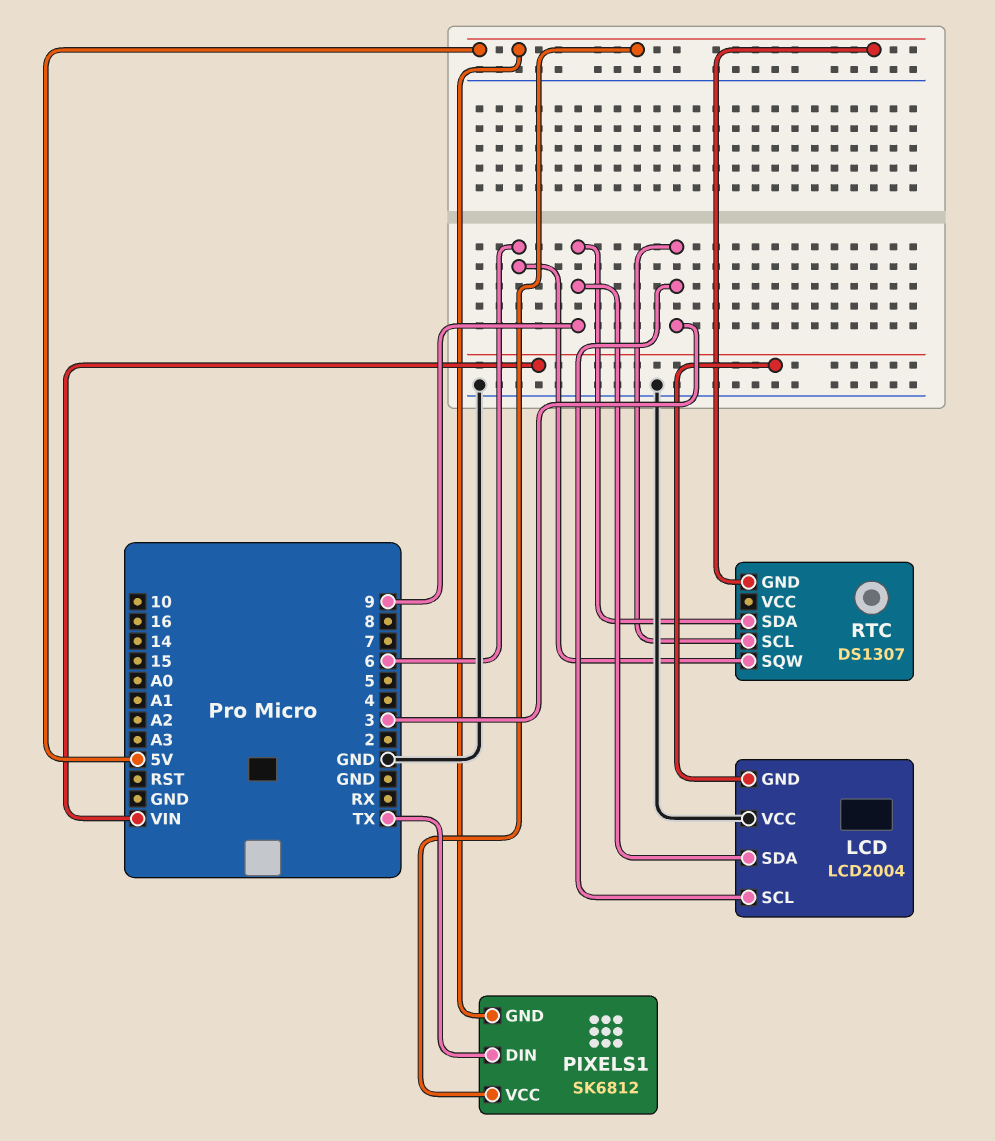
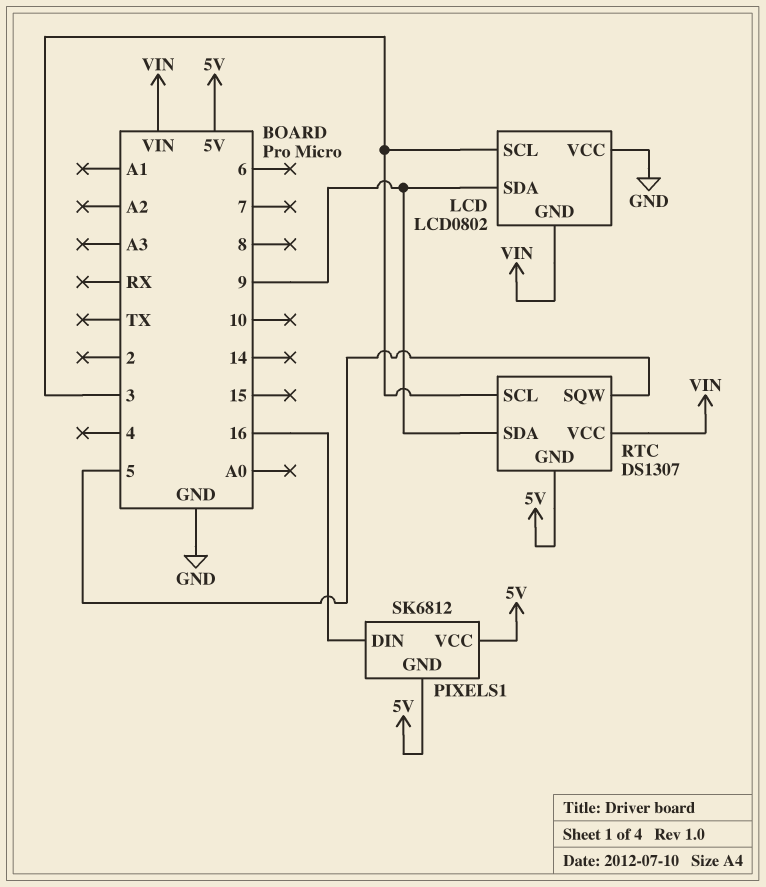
LCD: LCD2004 -> LCD0802
PIXELS1 pin DIN: TX -> 16
RTC pin SQW: 6 -> 5
RTC pin VCC: none -> VIN

